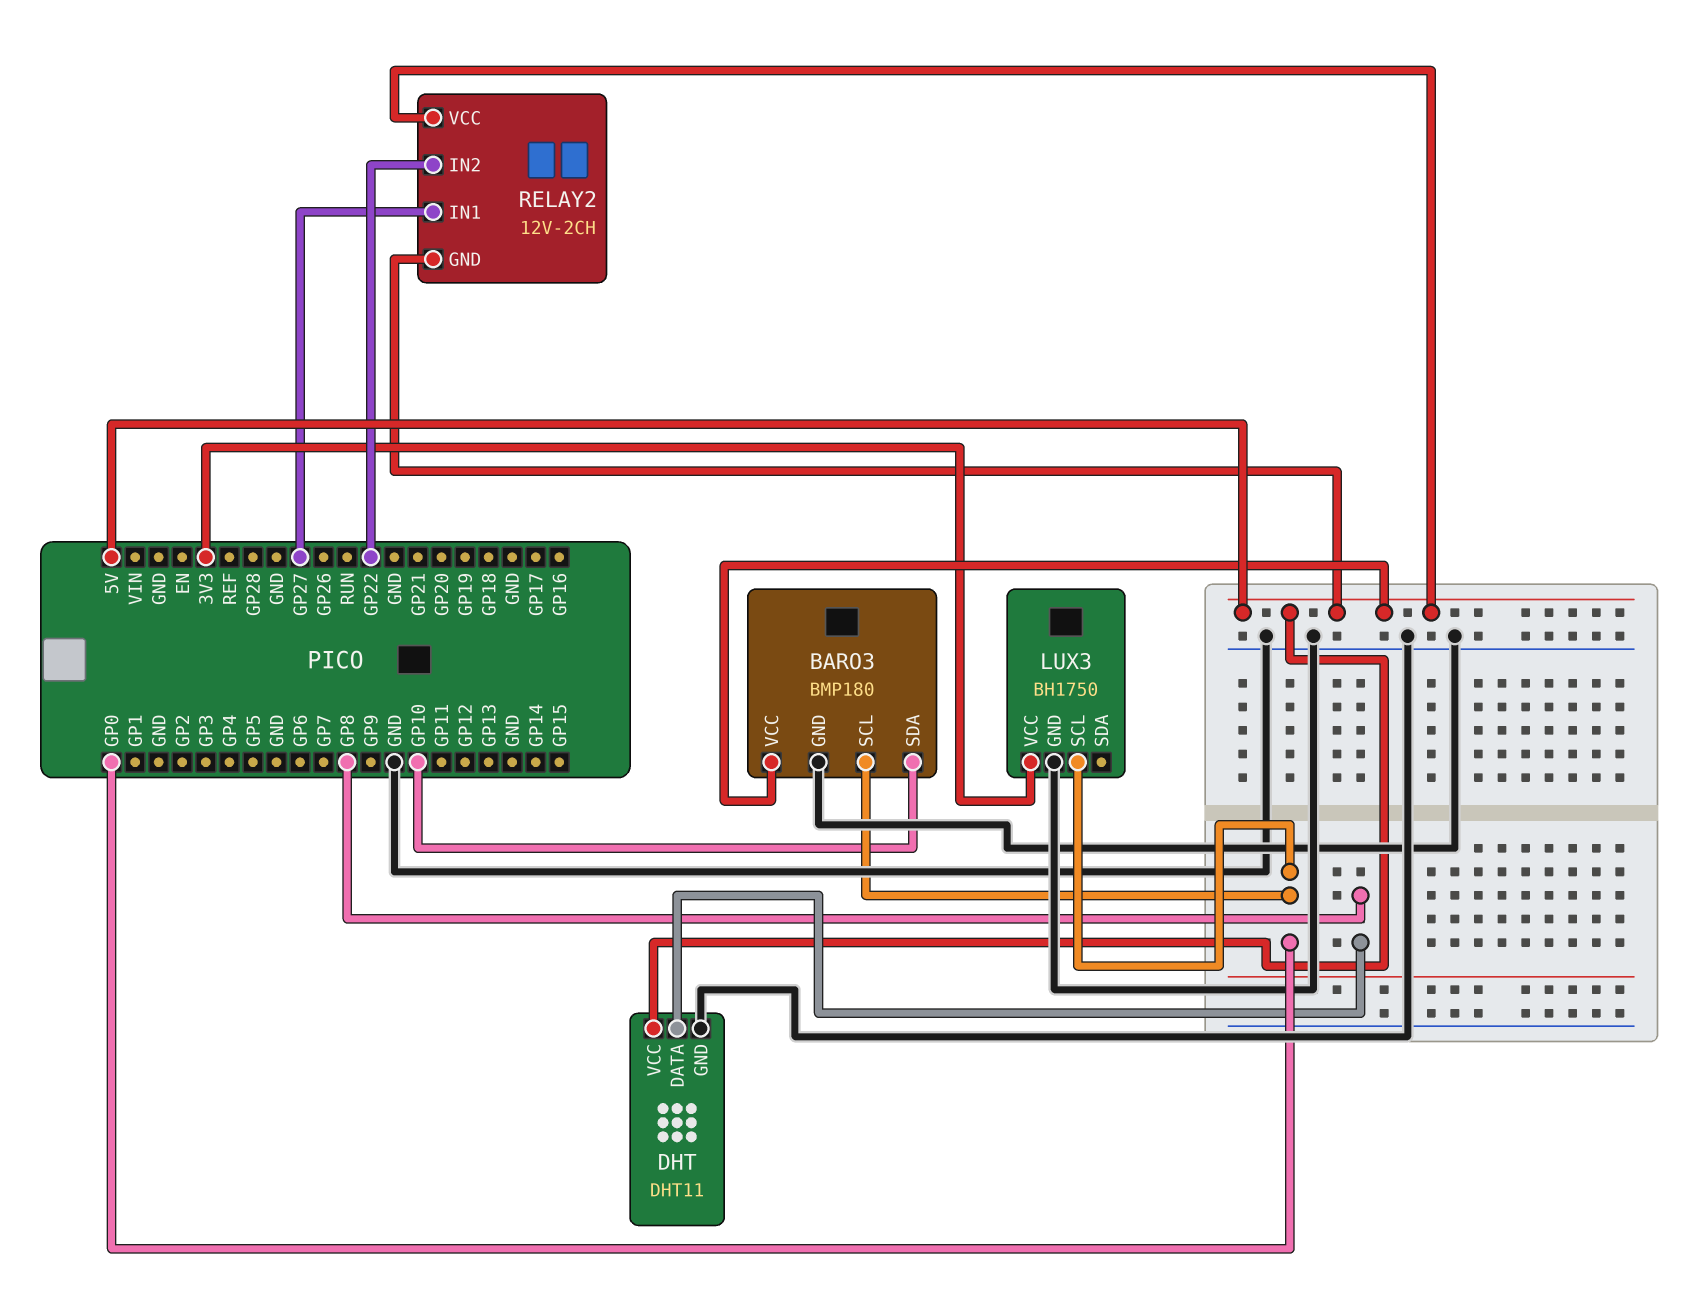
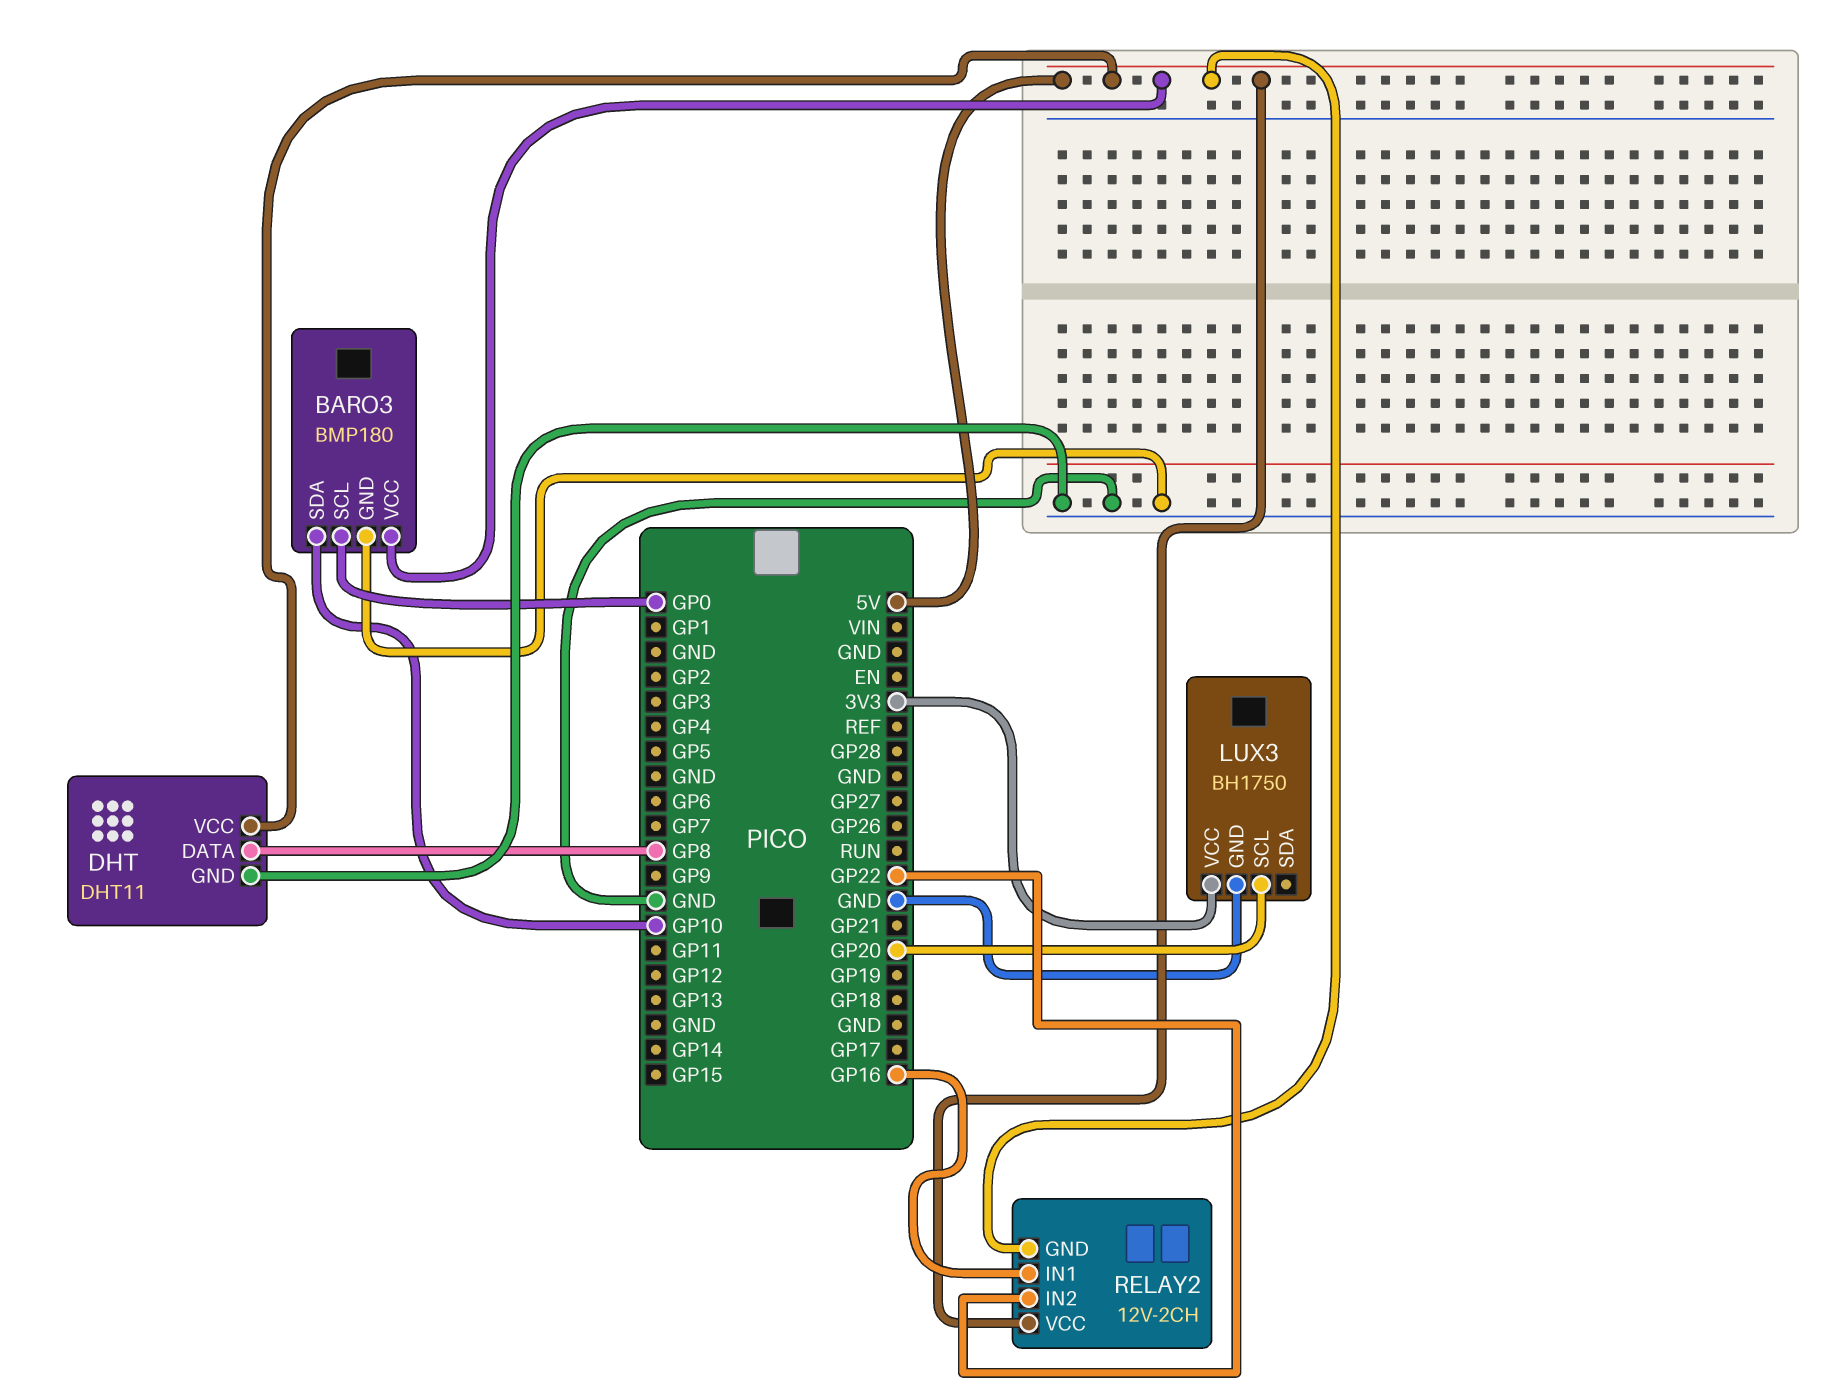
LUX3 pin SCL: GP0 -> GP20
RELAY2 pin IN1: GP27 -> GP16

